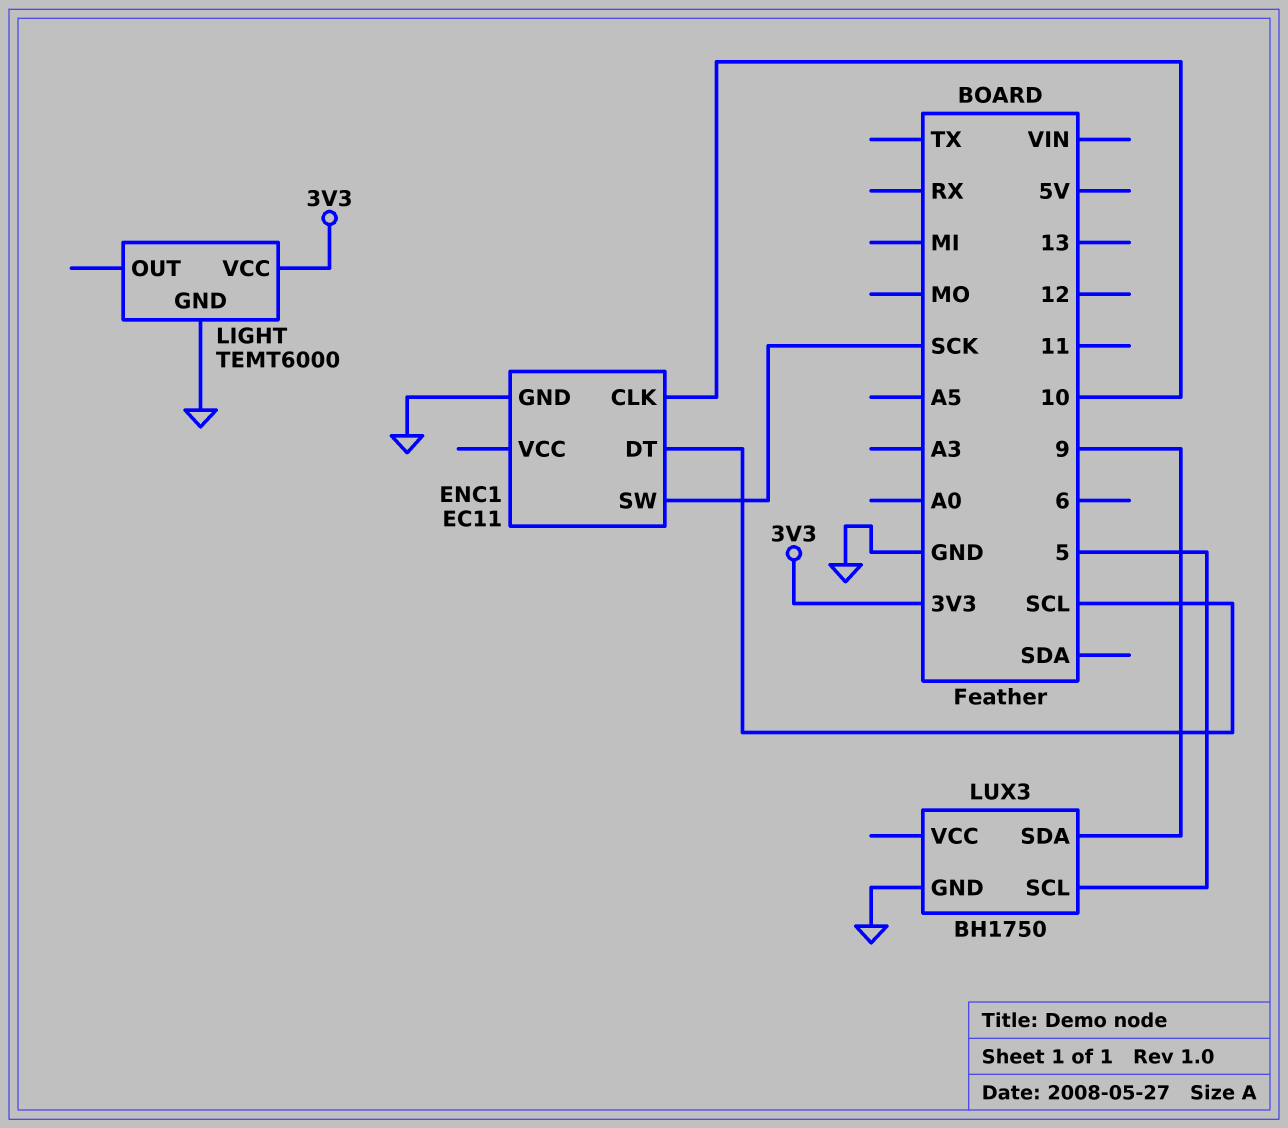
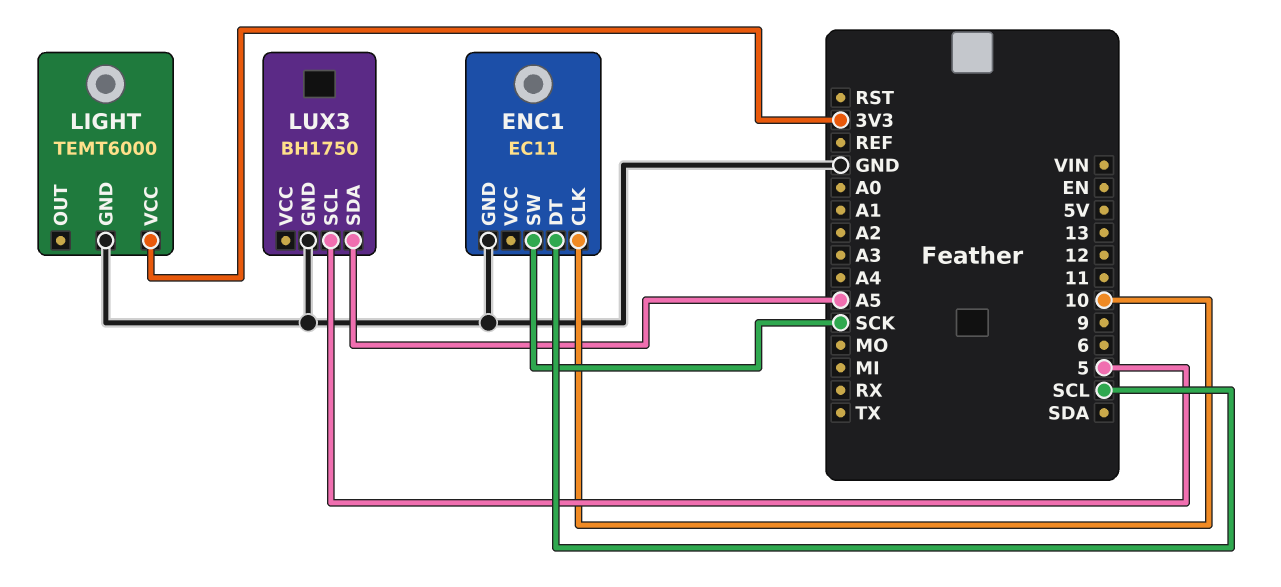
LUX3 pin SDA: 9 -> A5

